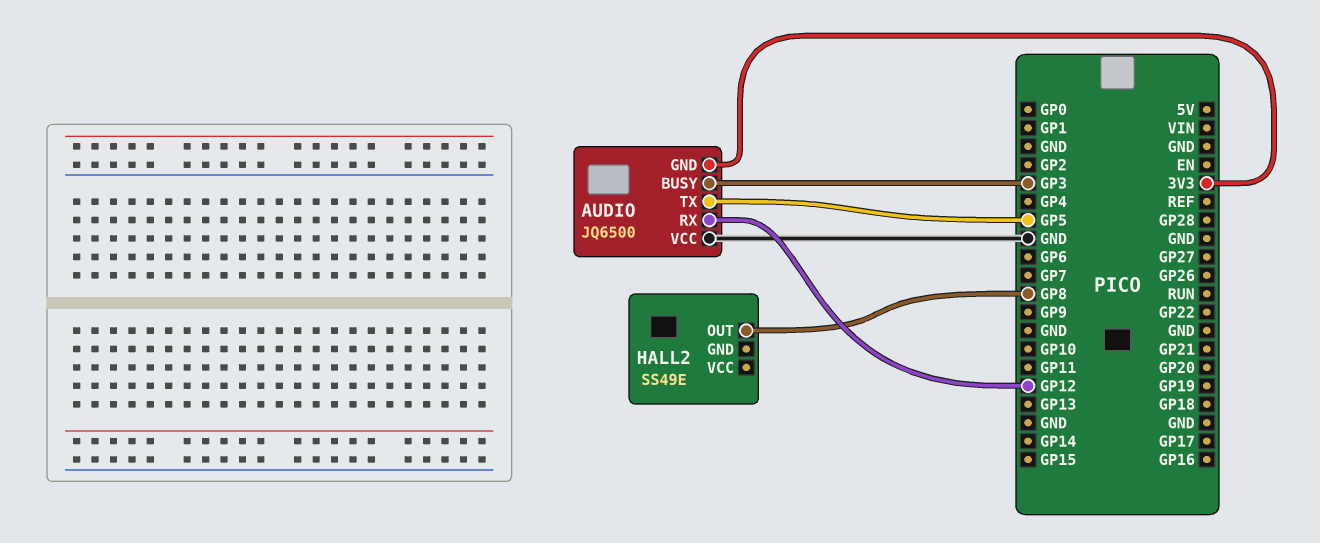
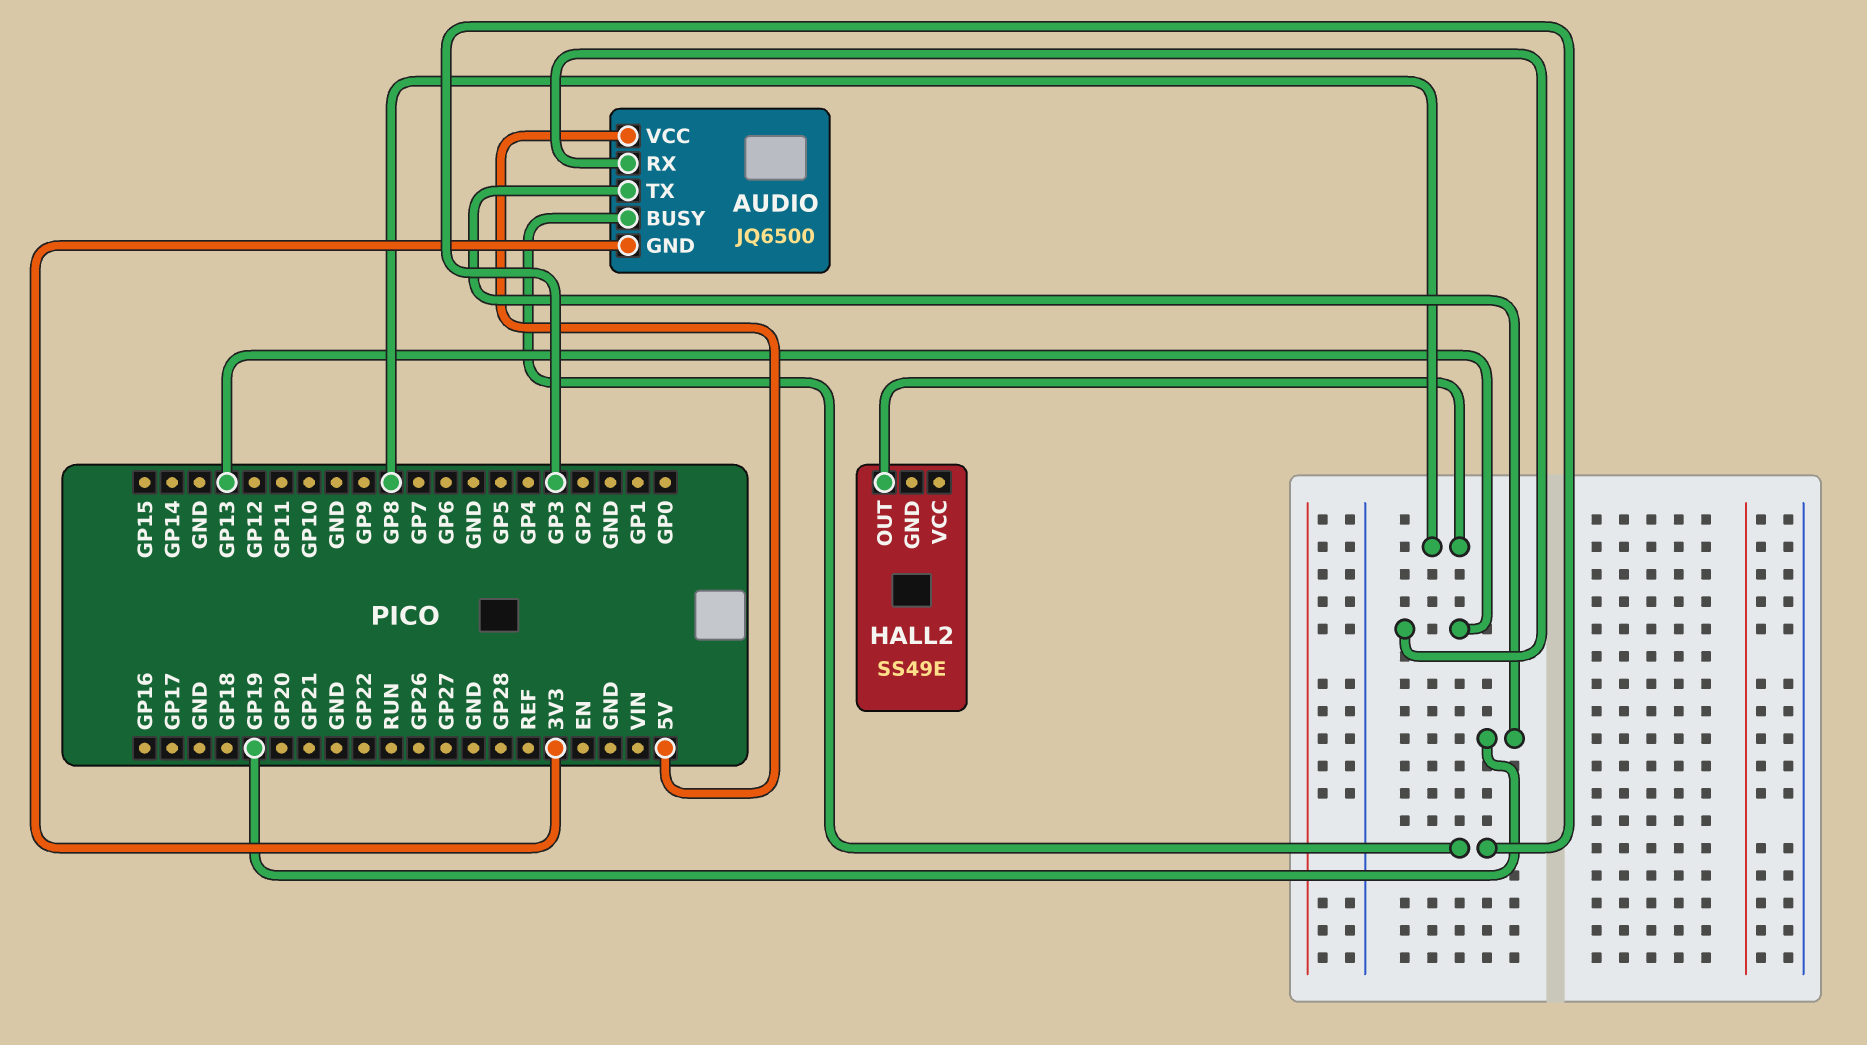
AUDIO pin RX: GP12 -> GP13
AUDIO pin TX: GP5 -> GP19
AUDIO pin VCC: GND -> 5V

